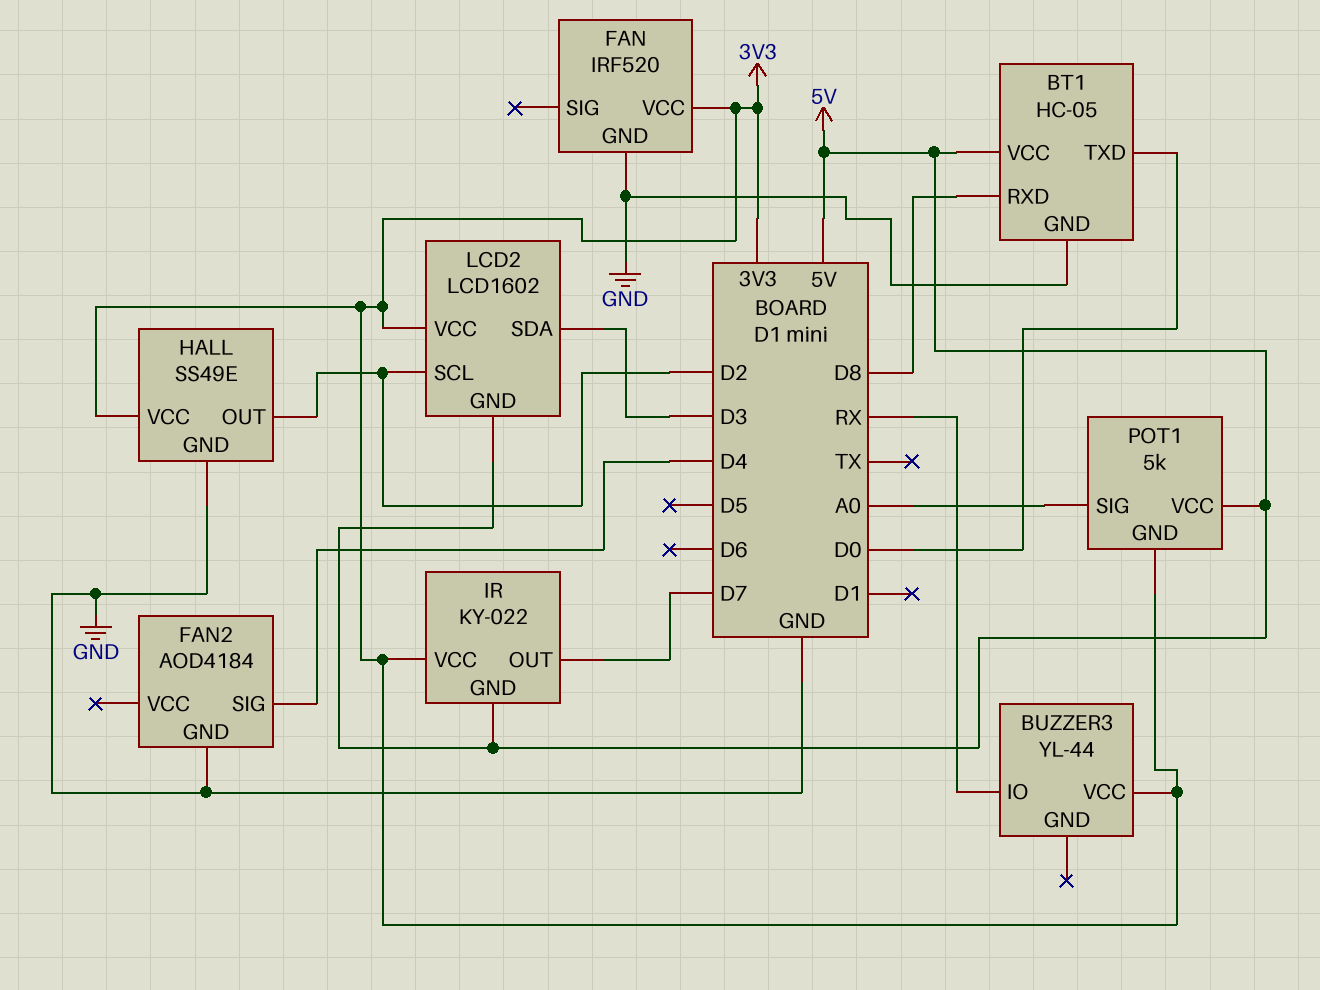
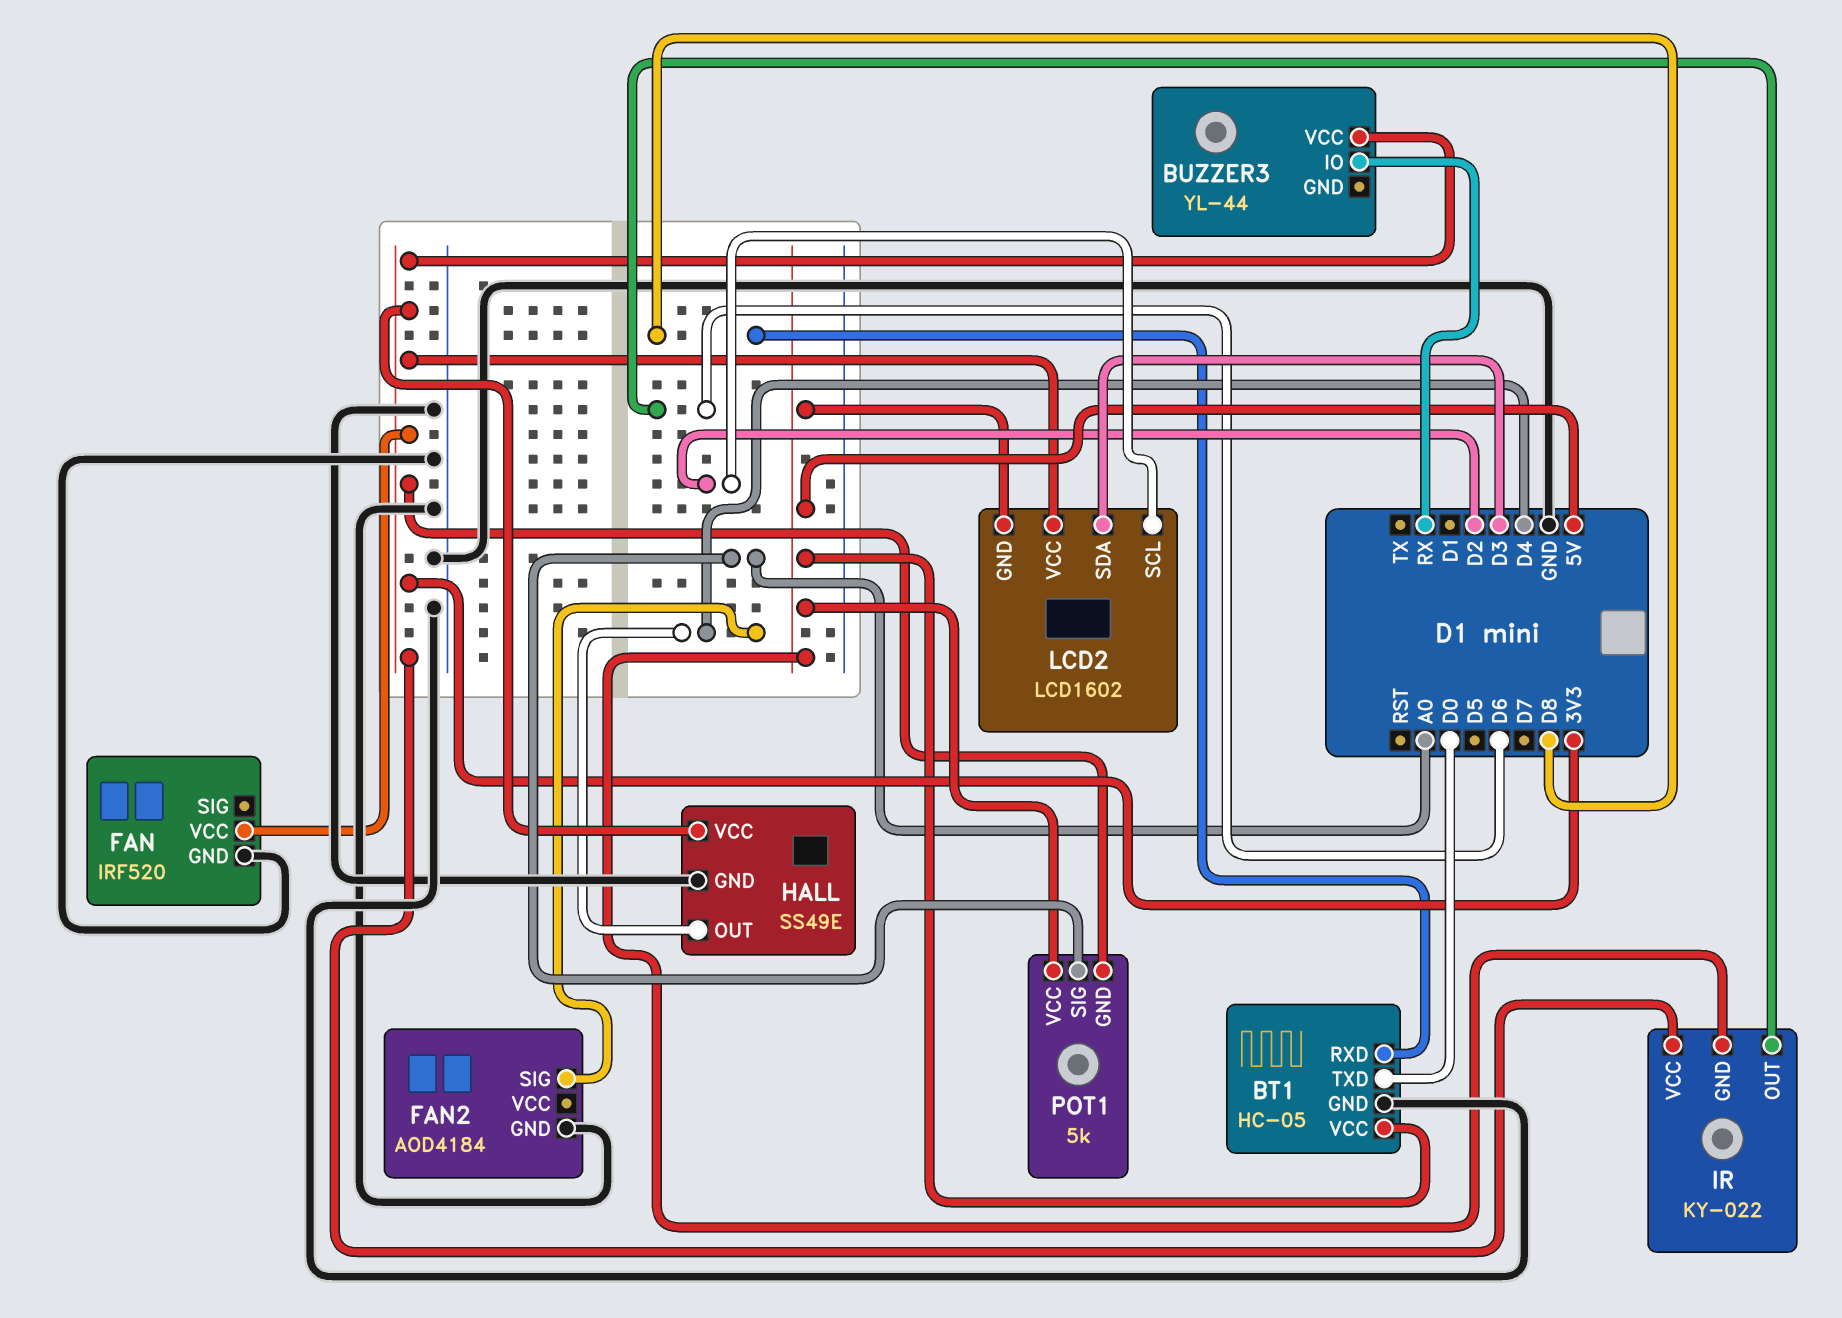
HALL pin OUT: D2 -> D4
IR pin OUT: D7 -> D6

